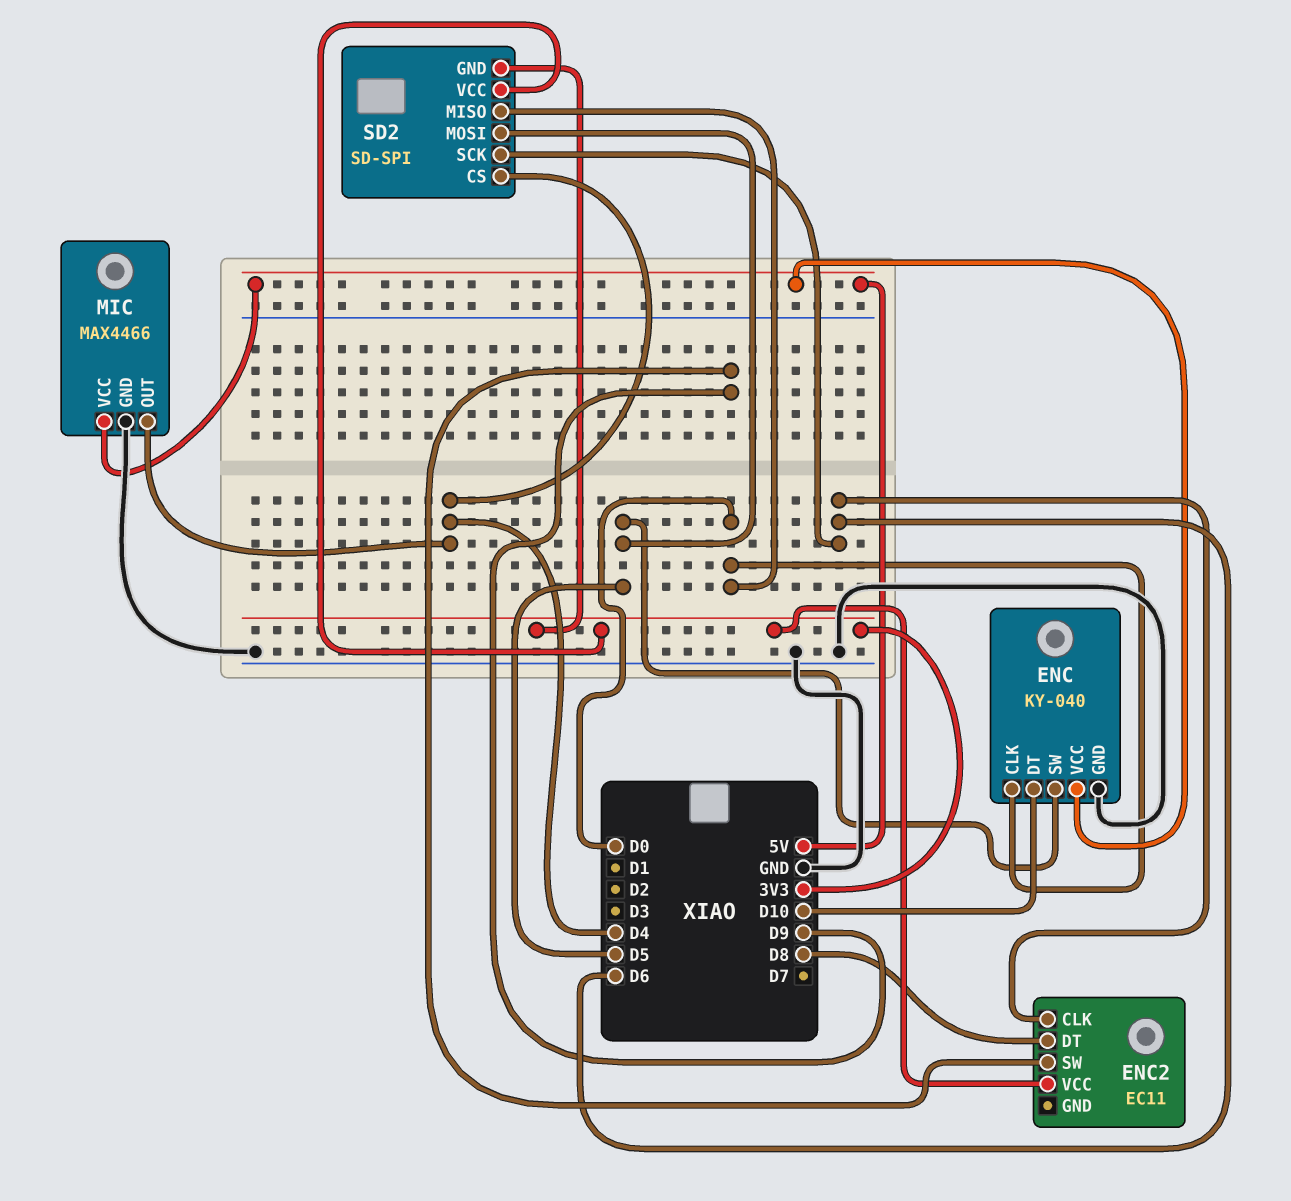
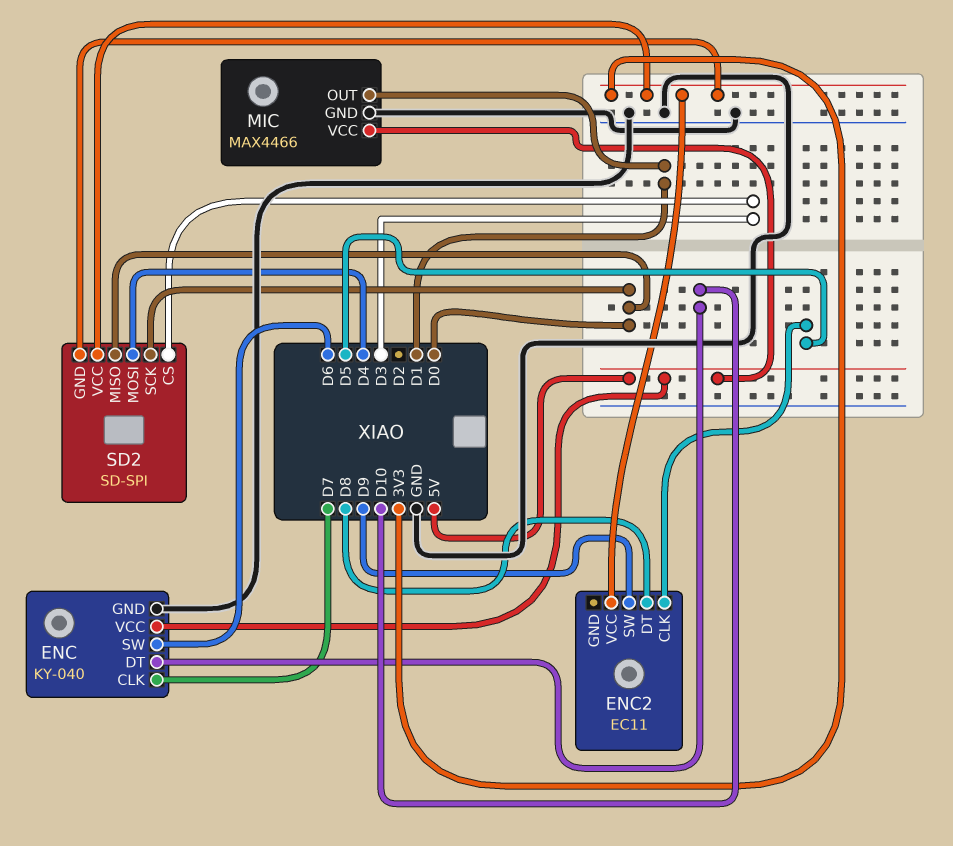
ENC pin CLK: D0 -> D7
ENC pin SW: D5 -> D6
ENC2 pin CLK: D6 -> D5
MIC pin OUT: D4 -> D1
SD2 pin CS: D4 -> D3
SD2 pin MOSI: D5 -> D4
SD2 pin SCK: D6 -> D0

